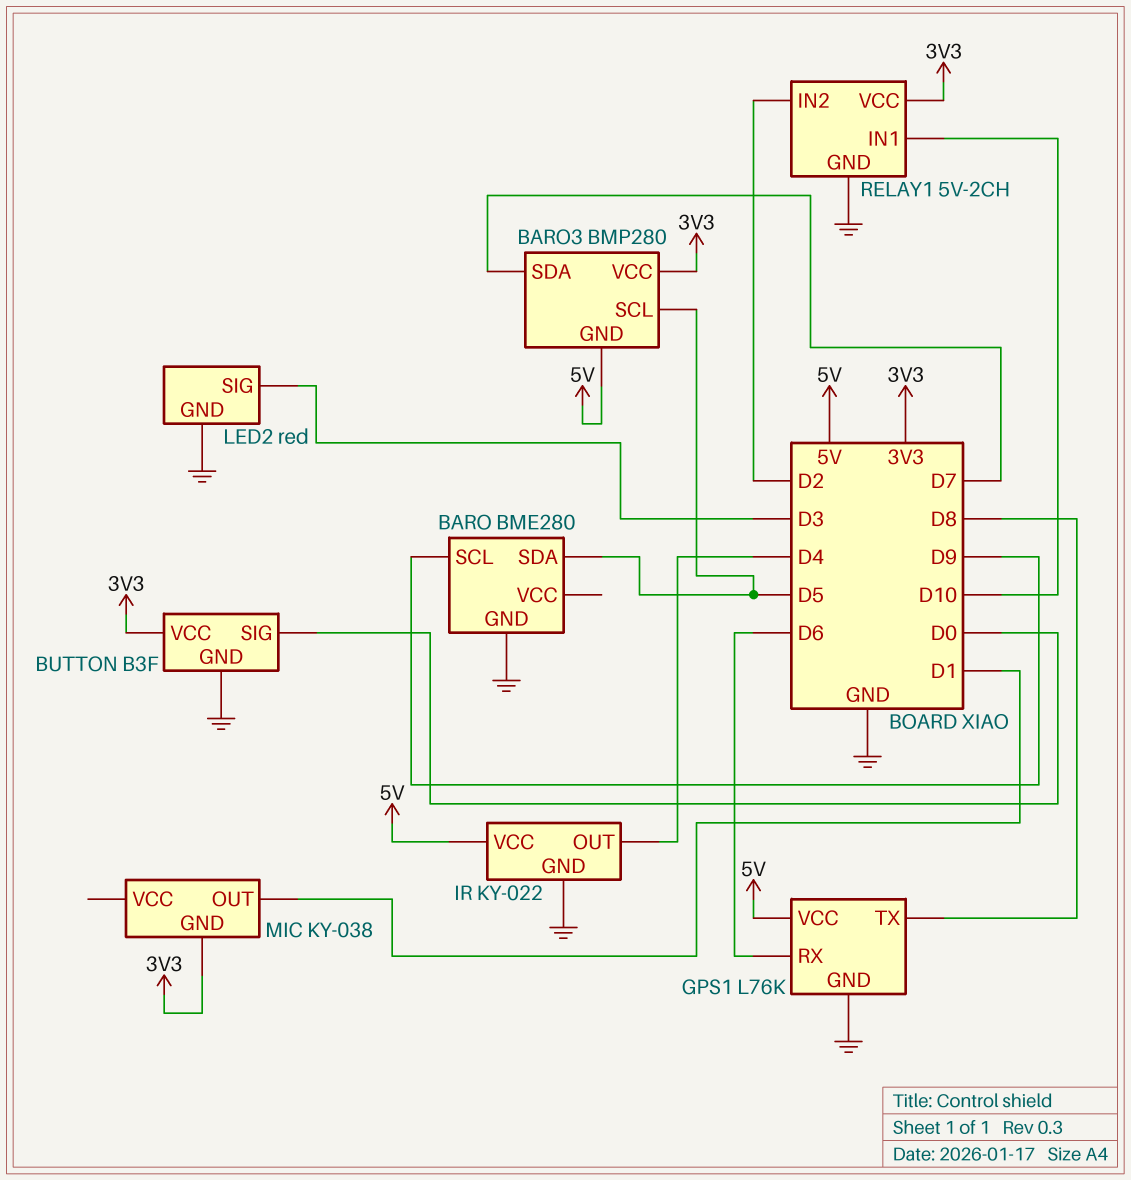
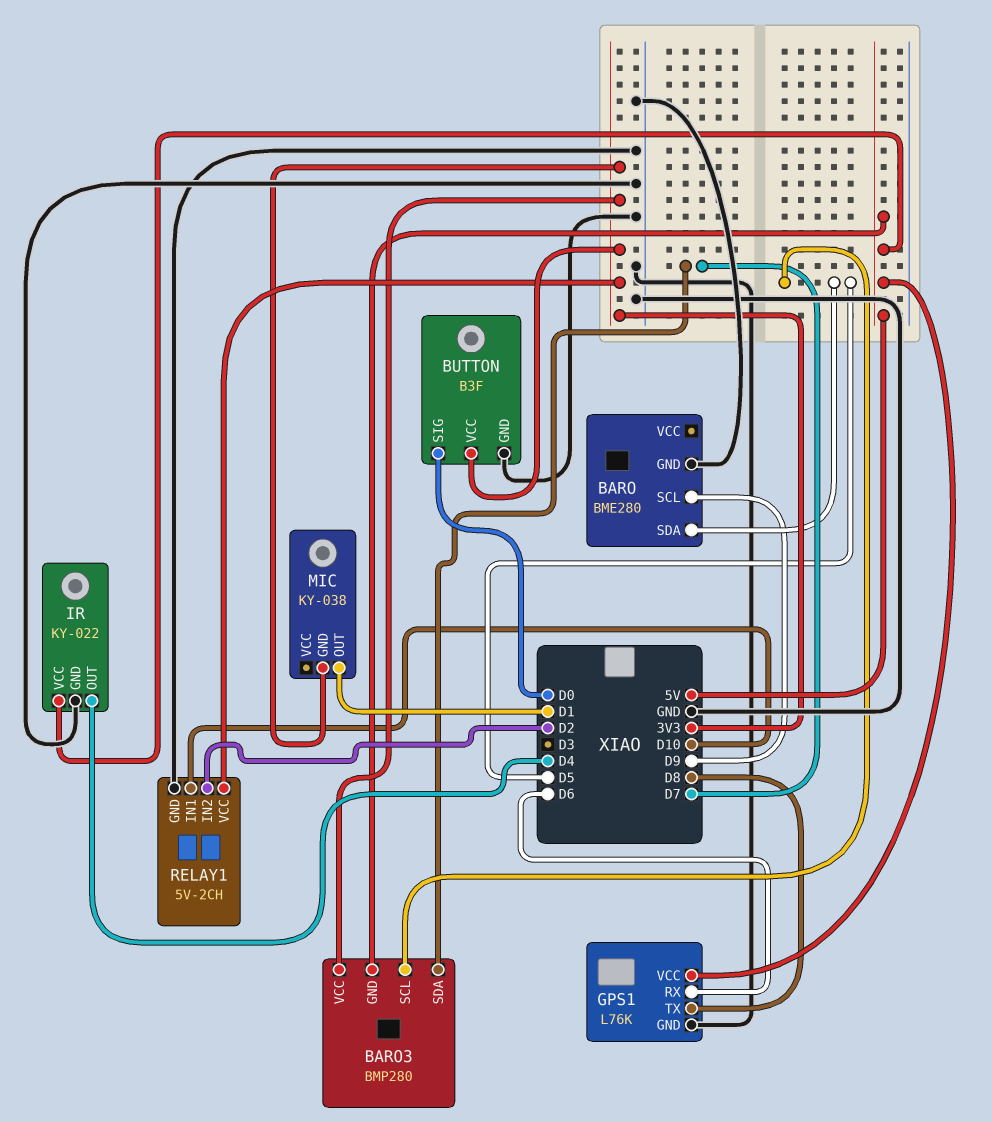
LED2: red -> none
LED2 pin GND: GND -> none
LED2 pin SIG: D3 -> none

